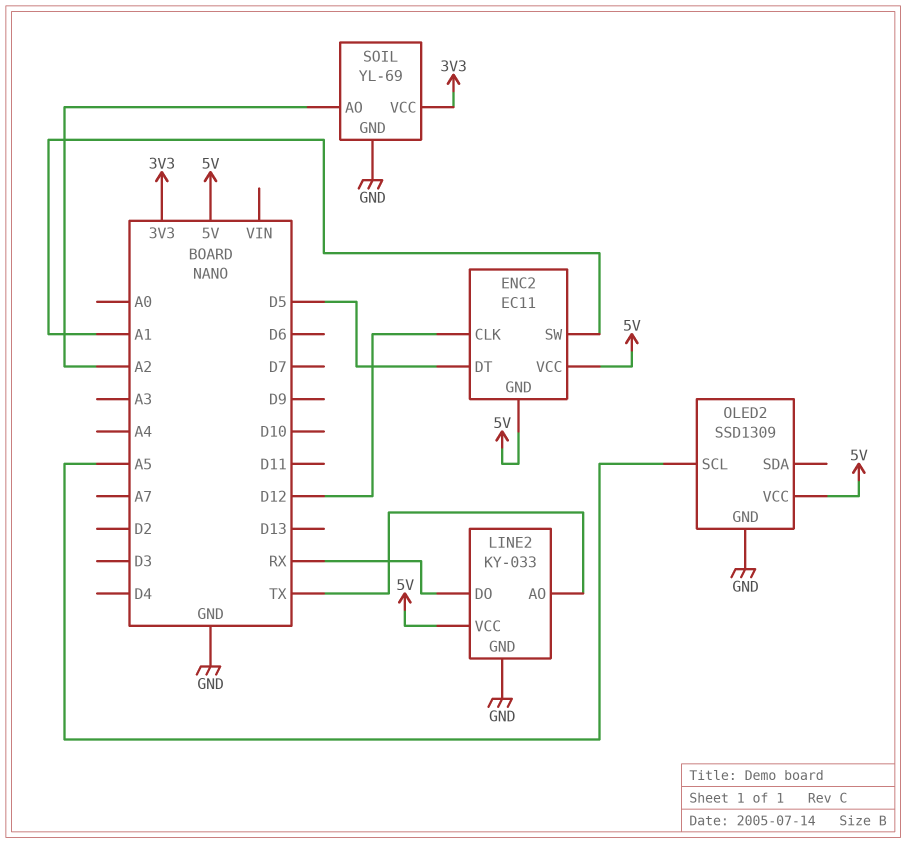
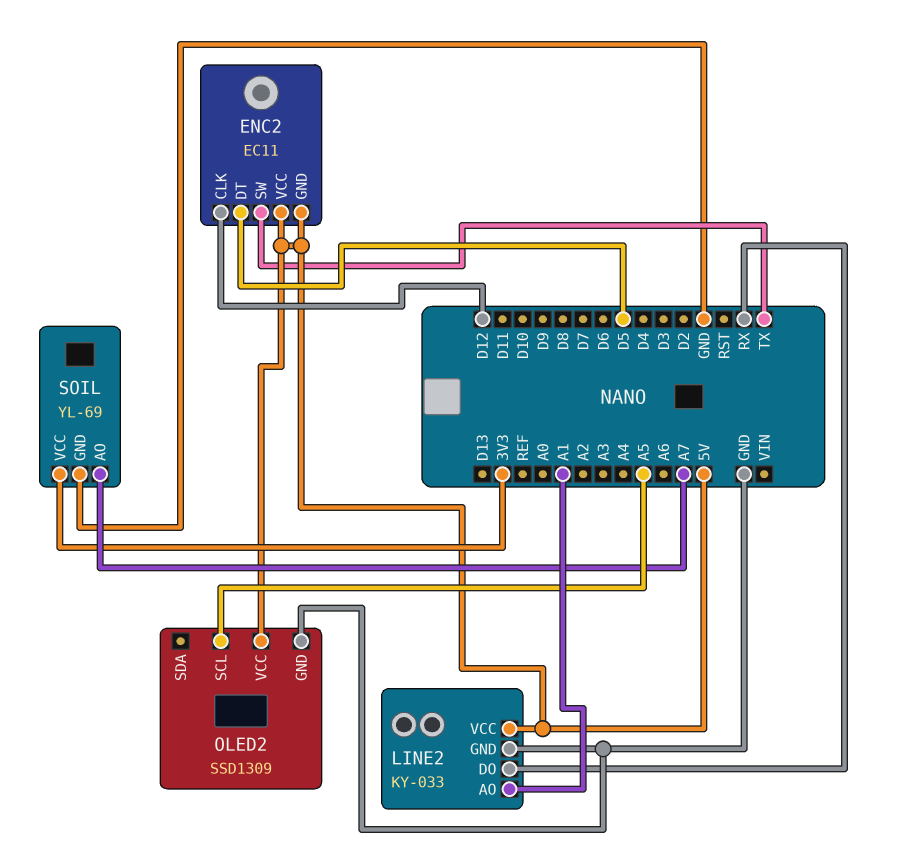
ENC2 pin SW: A1 -> TX
LINE2 pin AO: TX -> A1
SOIL pin AO: A2 -> A7

